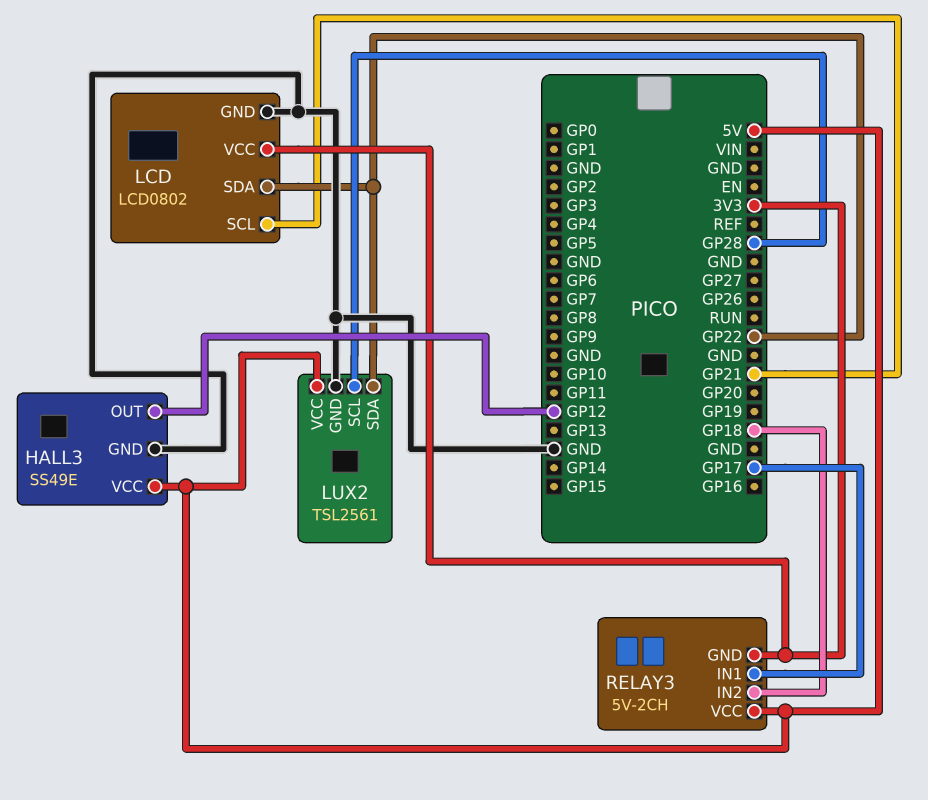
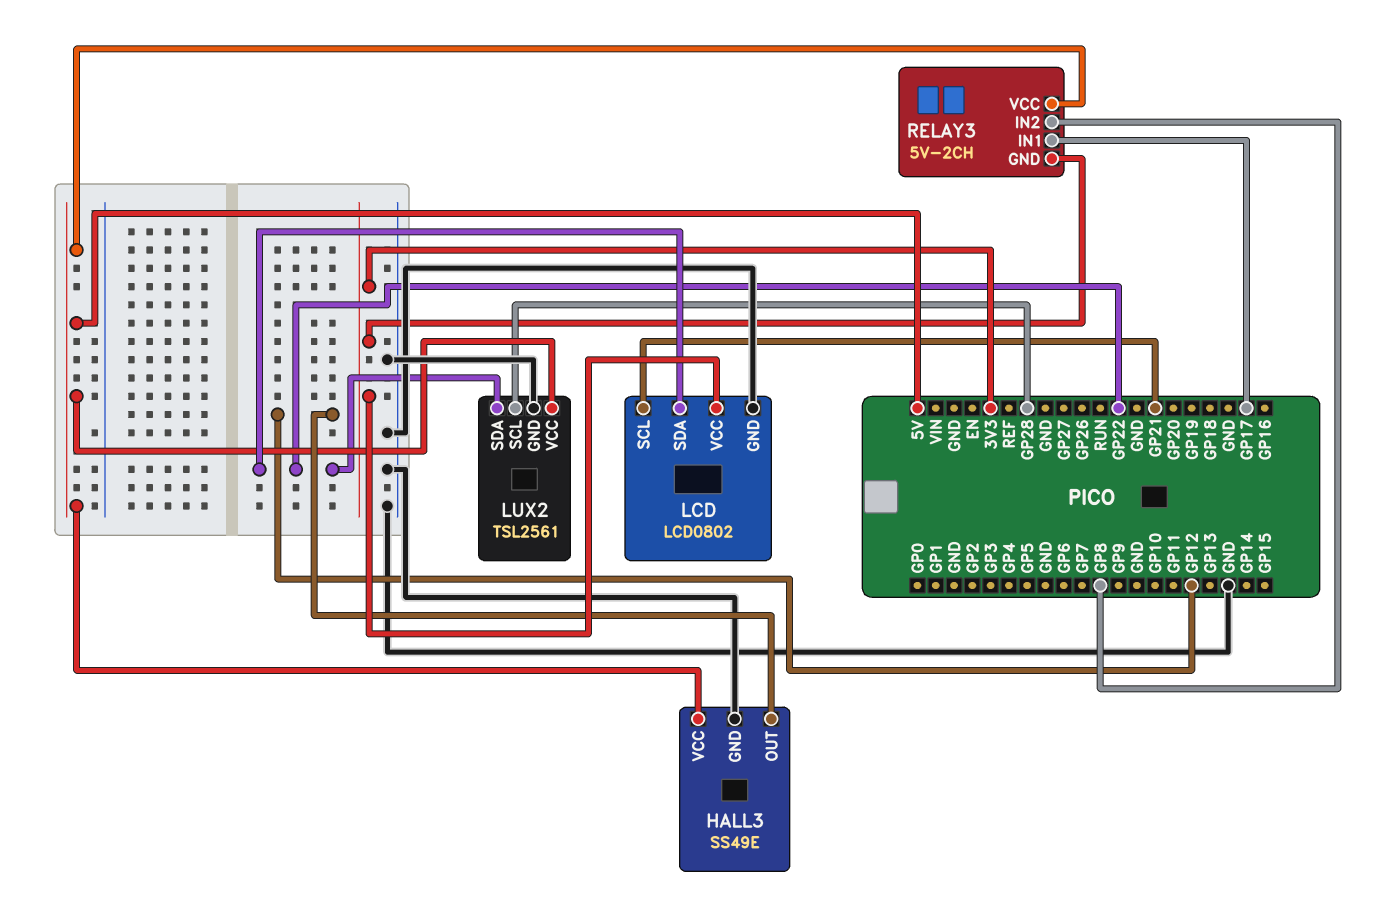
RELAY3 pin IN2: GP18 -> GP8

